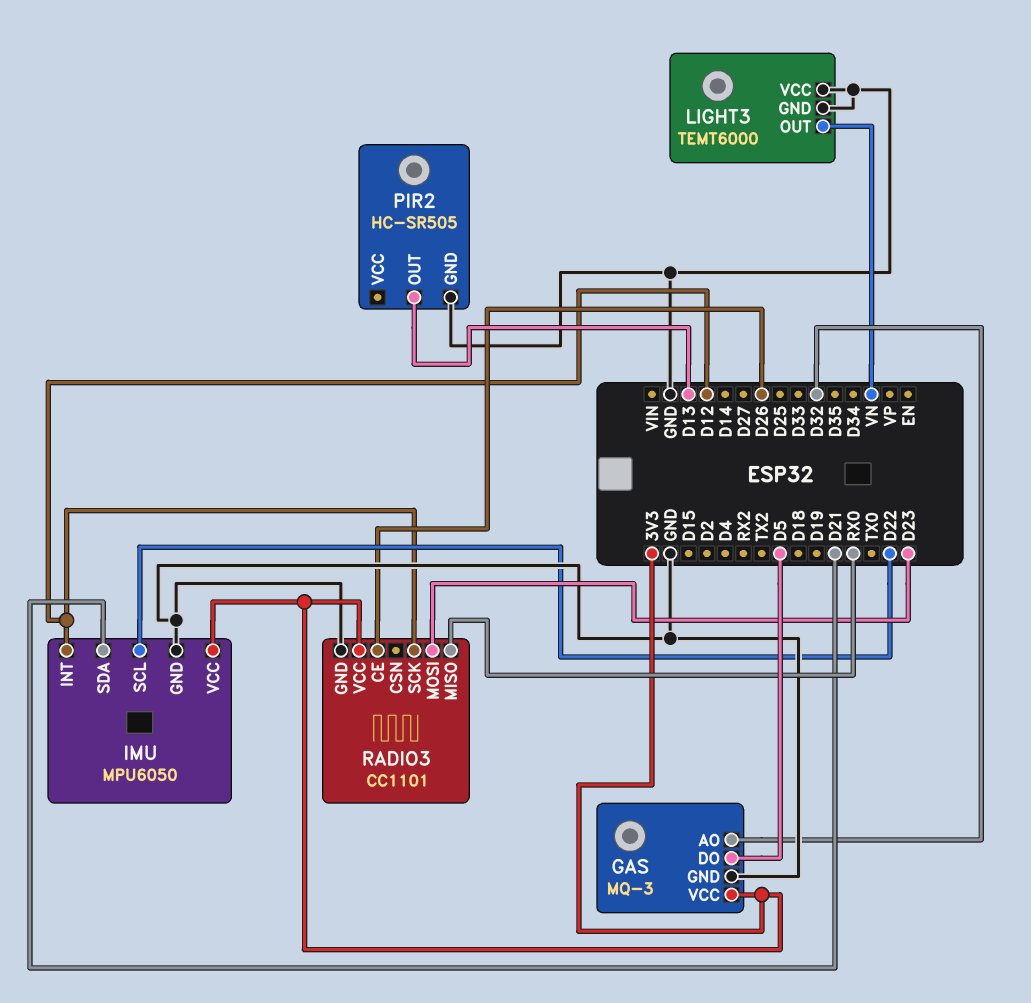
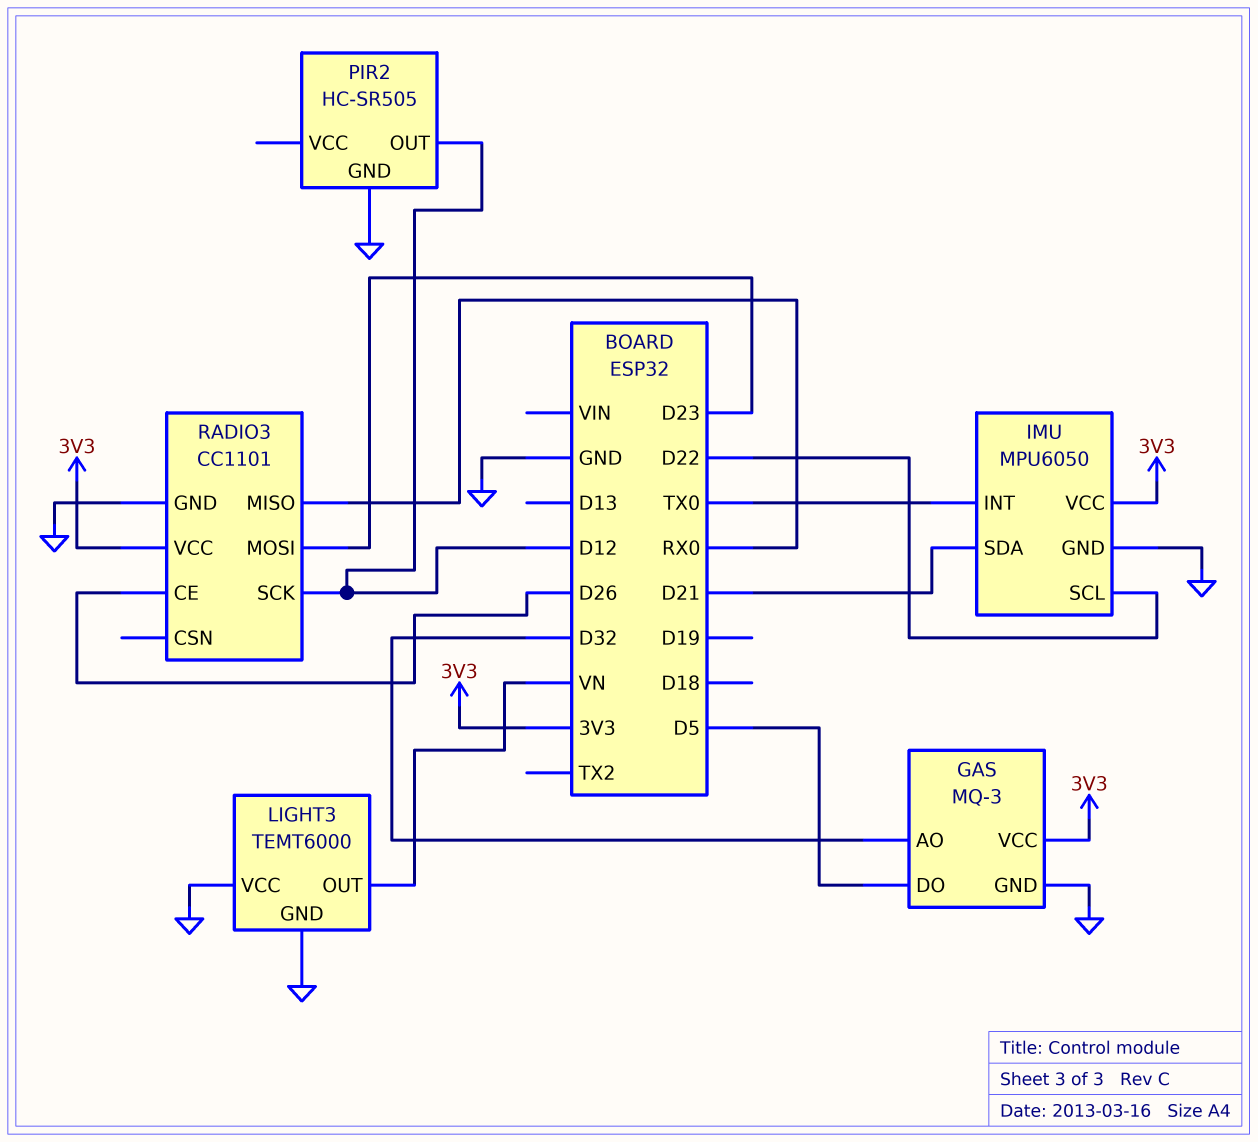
IMU pin INT: D12 -> TX0
PIR2 pin OUT: D13 -> D12

